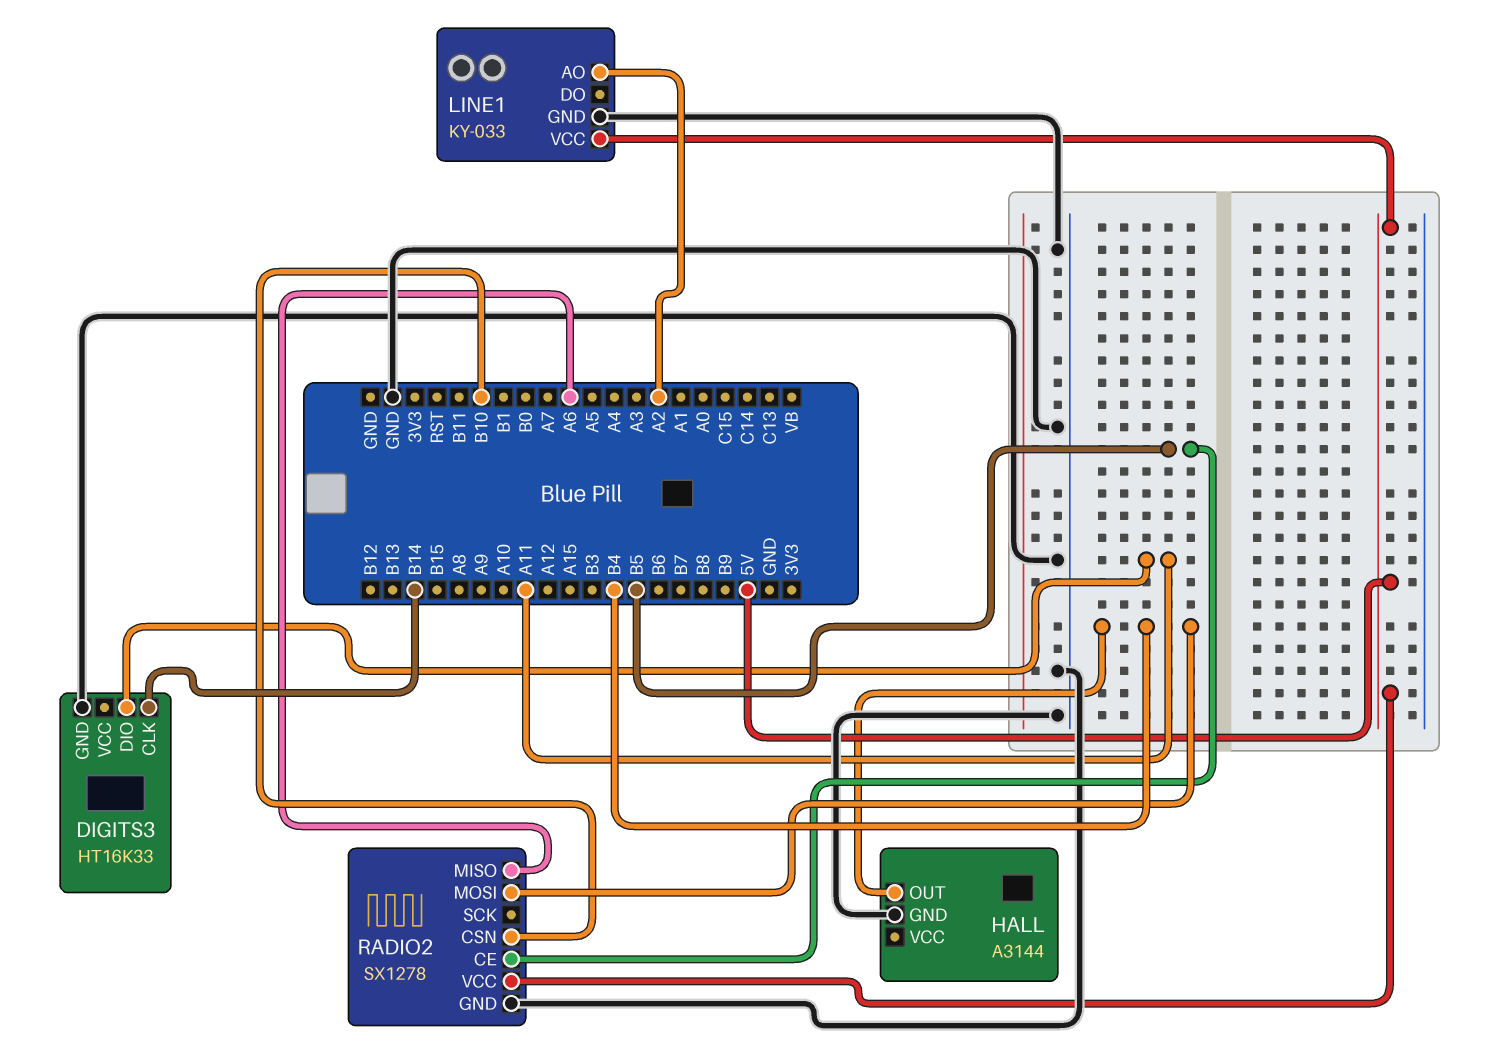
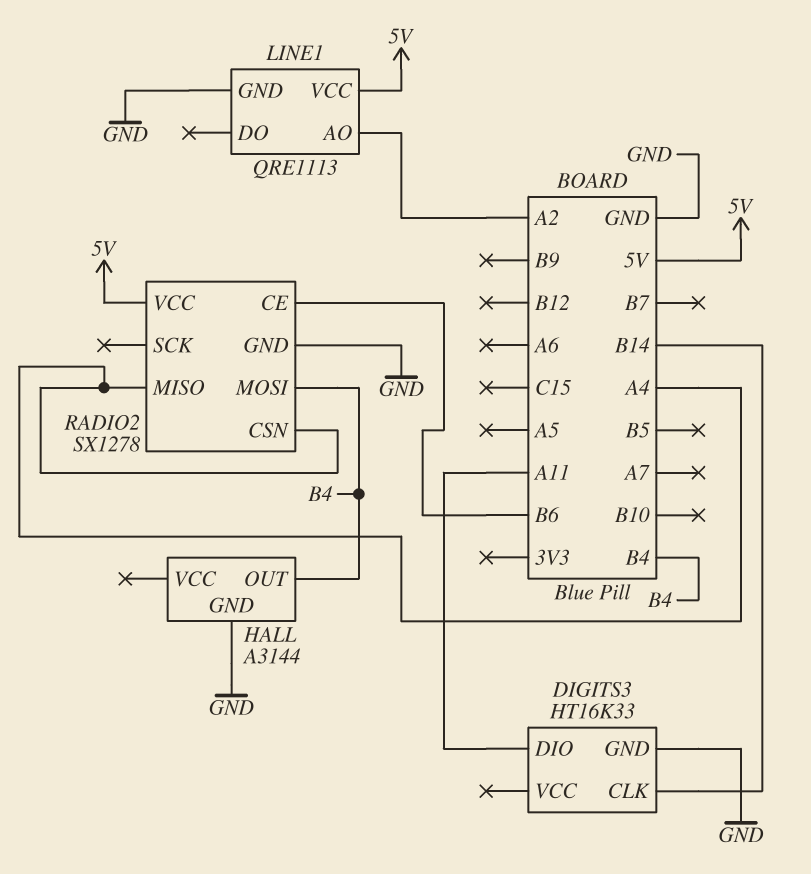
LINE1: KY-033 -> QRE1113
RADIO2 pin CE: B5 -> B6
RADIO2 pin CSN: B10 -> A4
RADIO2 pin MISO: A6 -> A4

